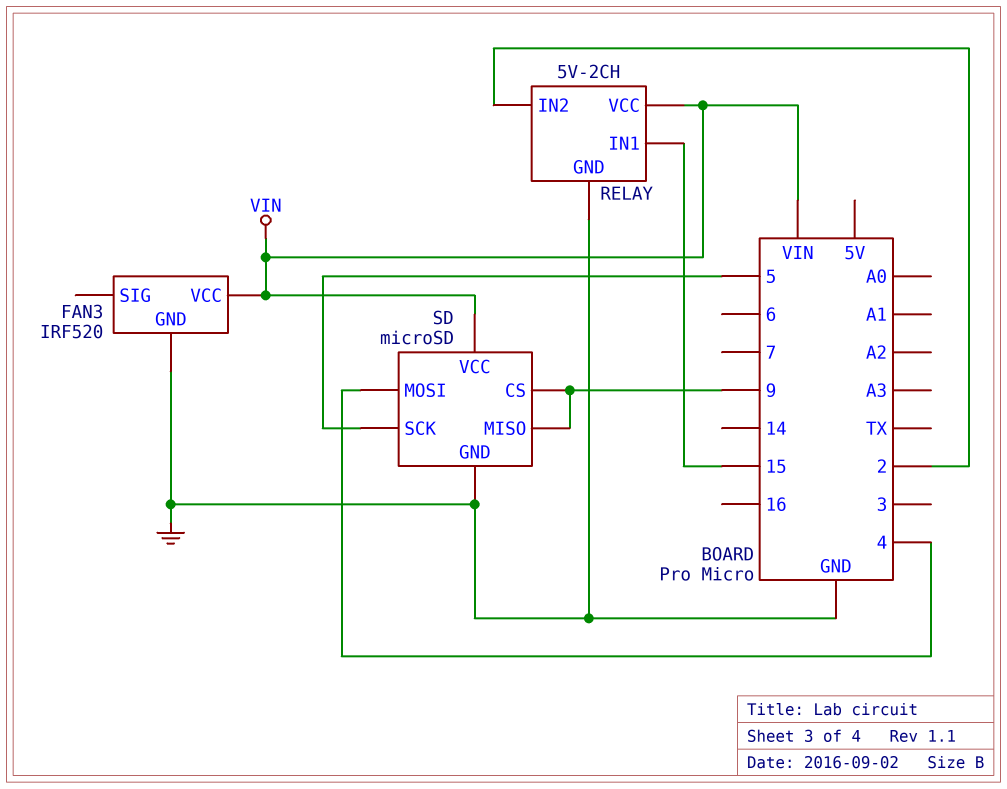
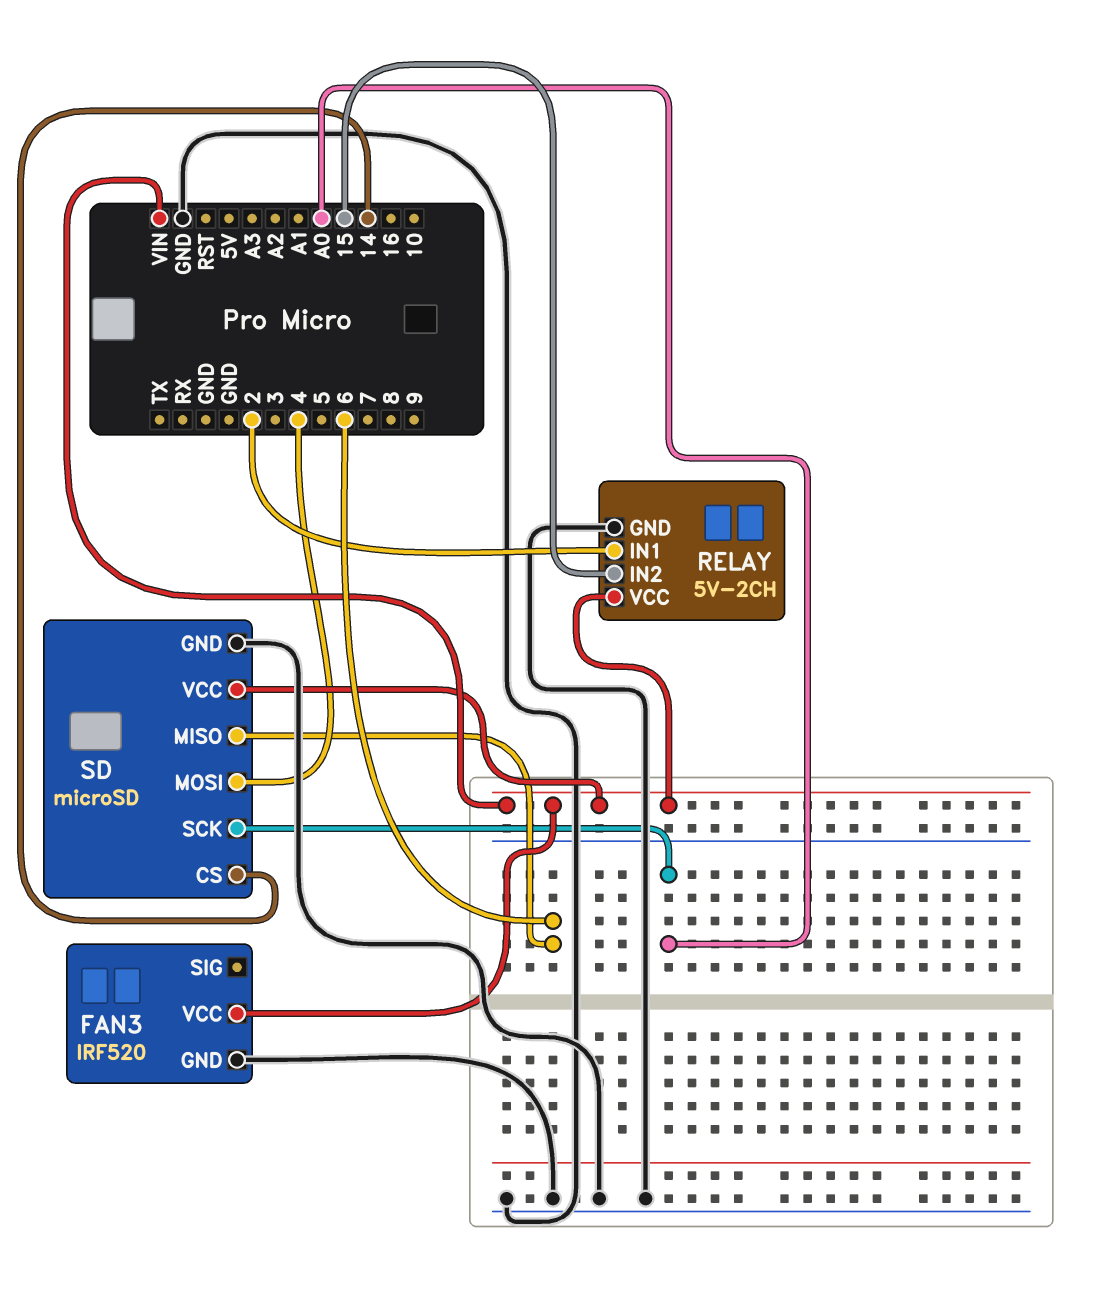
RELAY pin IN1: 15 -> 2
RELAY pin IN2: 2 -> 15
SD pin CS: 9 -> 14
SD pin MISO: 9 -> 6
SD pin SCK: 5 -> A0

